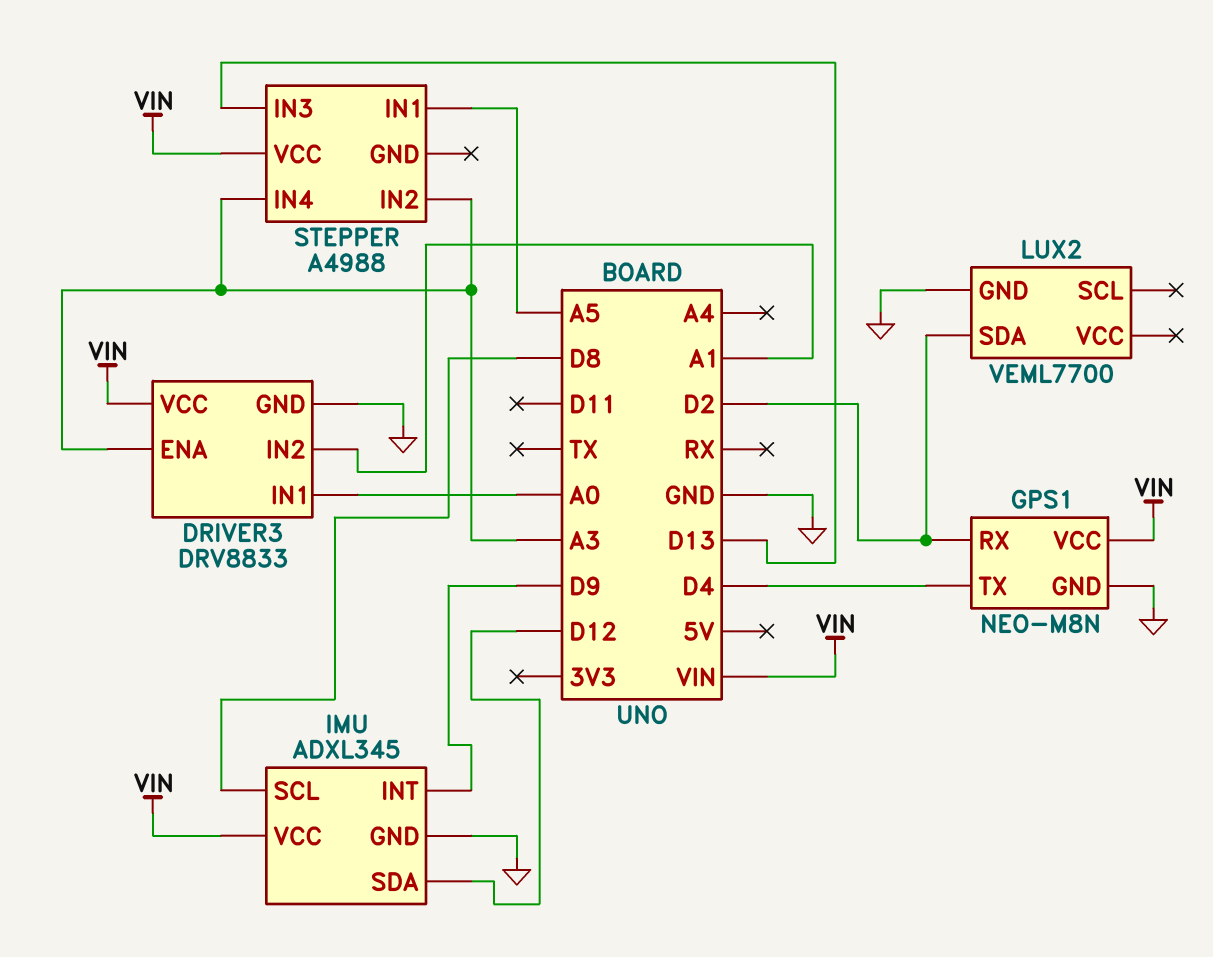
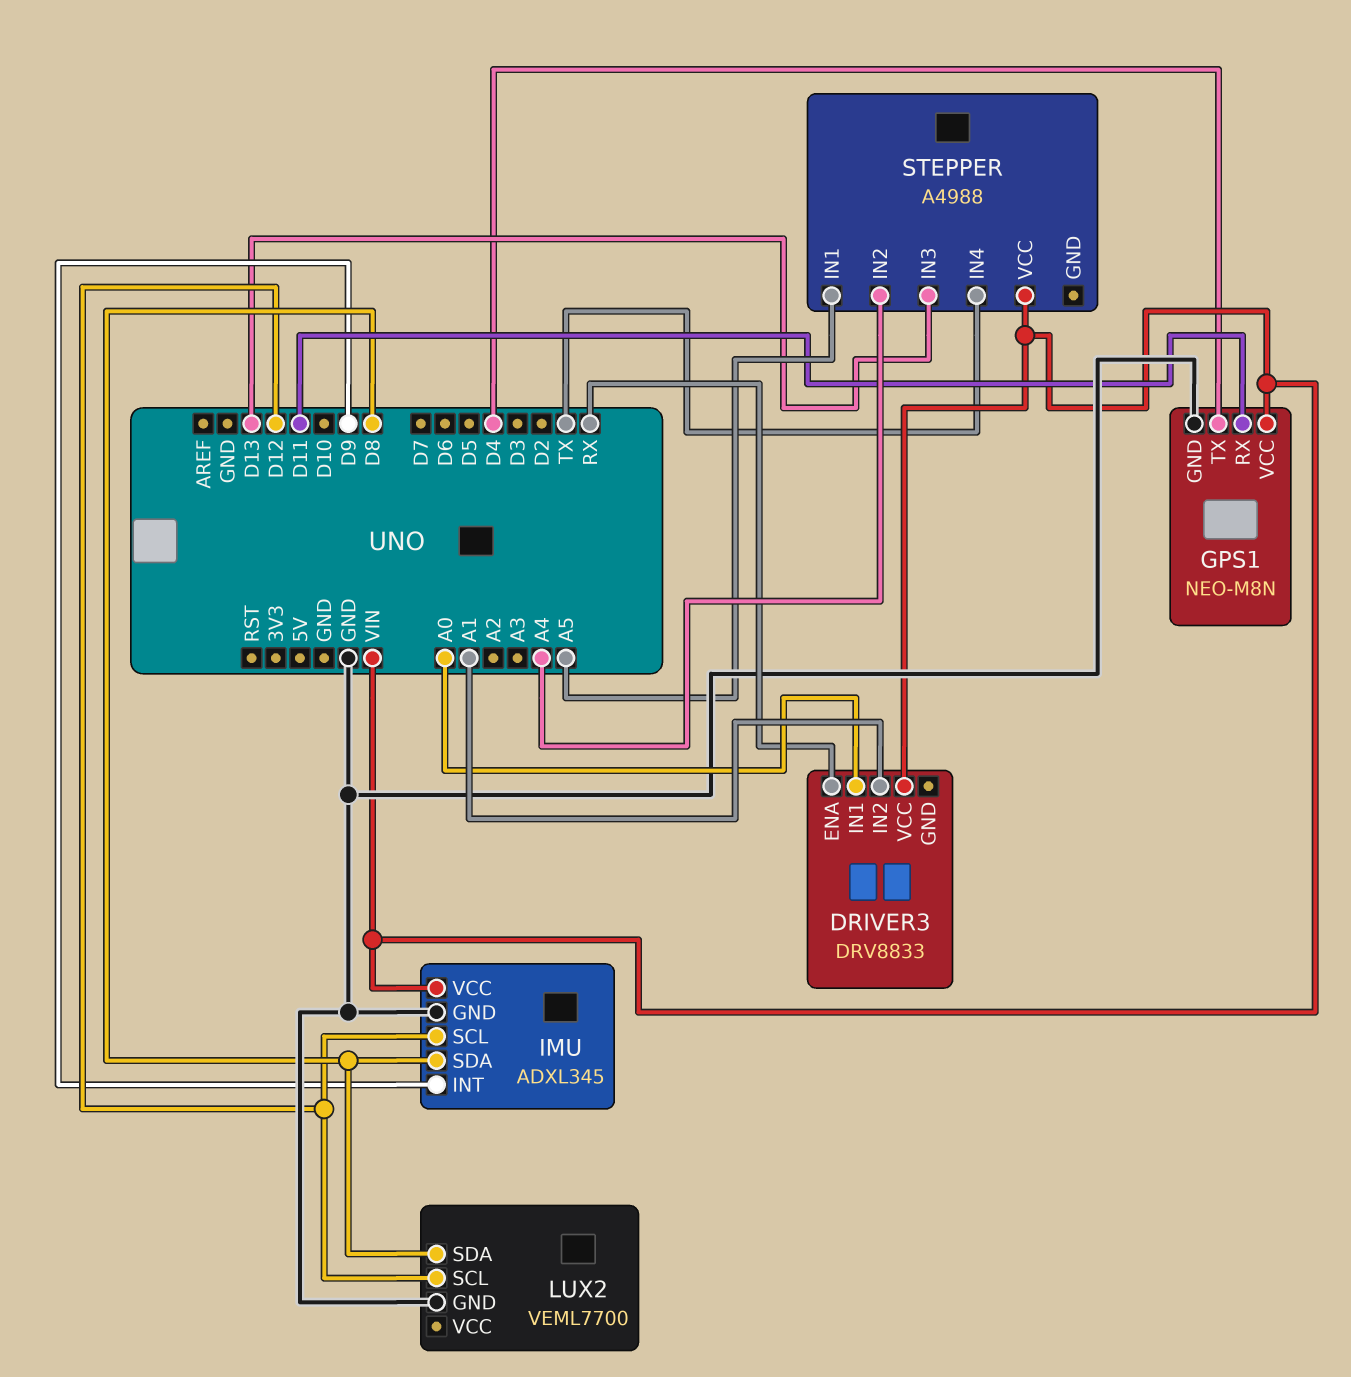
DRIVER3 pin ENA: A3 -> RX
DRIVER3 pin GND: GND -> none
GPS1 pin RX: D2 -> D11
IMU pin SCL: D8 -> D12
IMU pin SDA: D12 -> D8
LUX2 pin SCL: none -> D12
LUX2 pin SDA: D2 -> D8
STEPPER pin IN2: A3 -> A4
STEPPER pin IN4: A3 -> TX

